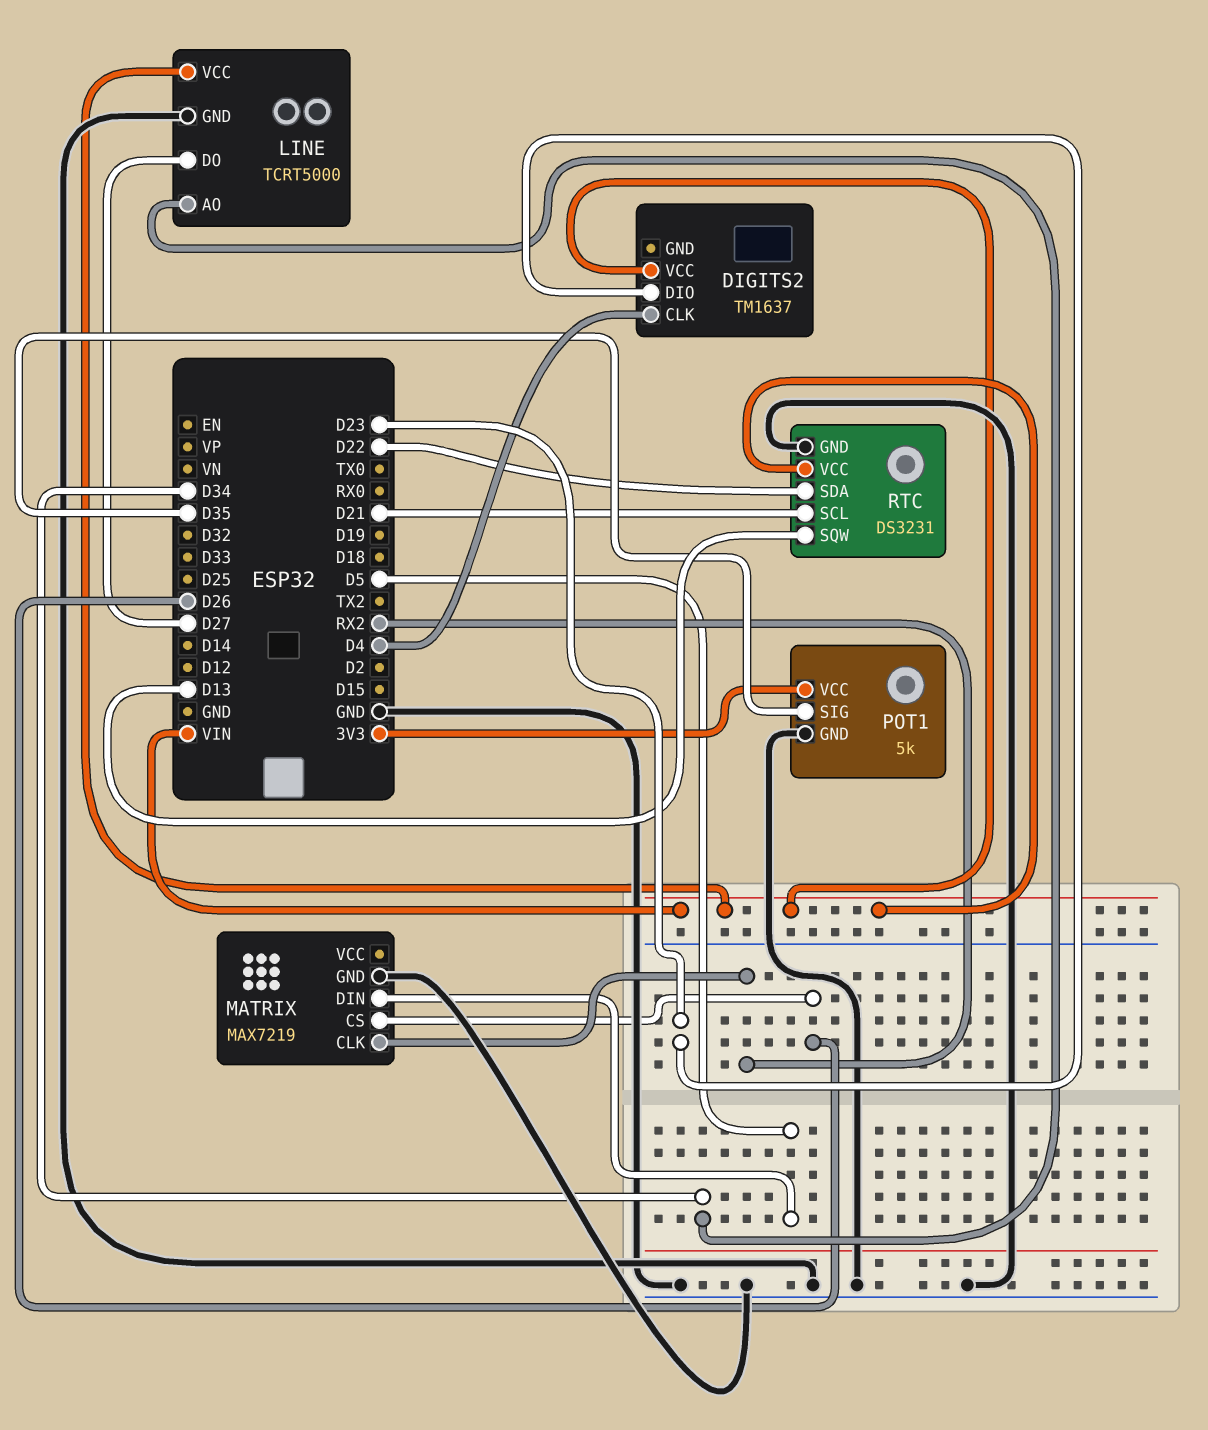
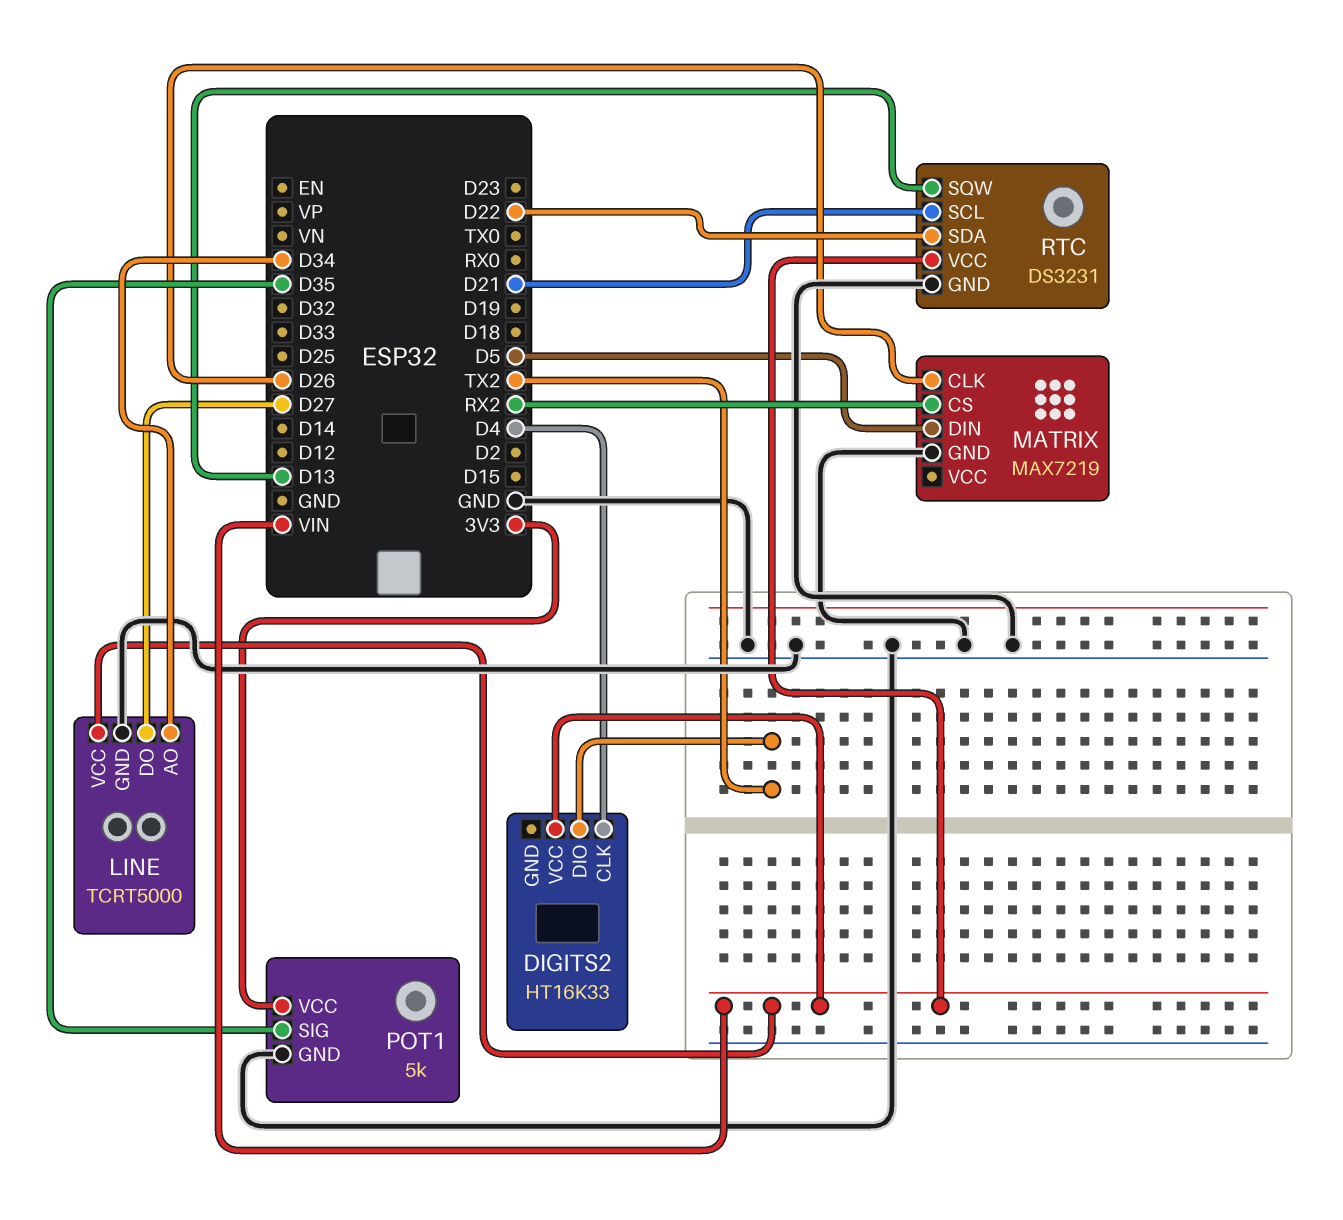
DIGITS2: TM1637 -> HT16K33
DIGITS2 pin DIO: D23 -> TX2
MATRIX pin CLK: RX2 -> D26
MATRIX pin CS: D26 -> RX2

